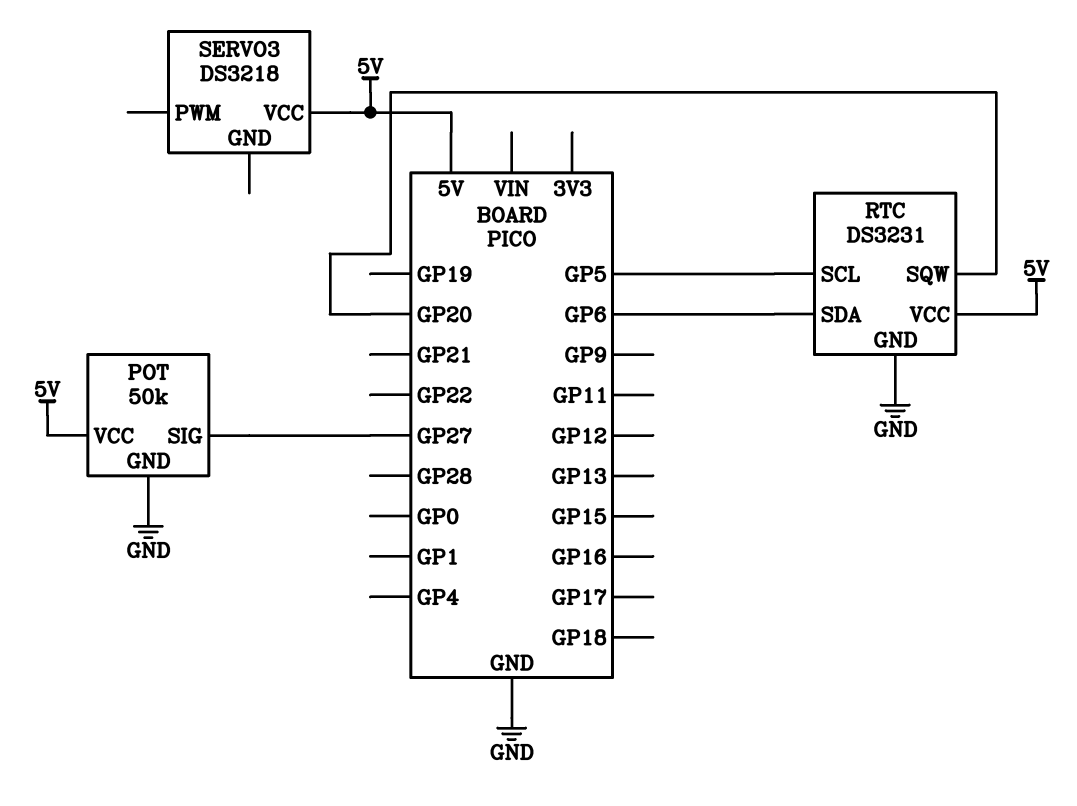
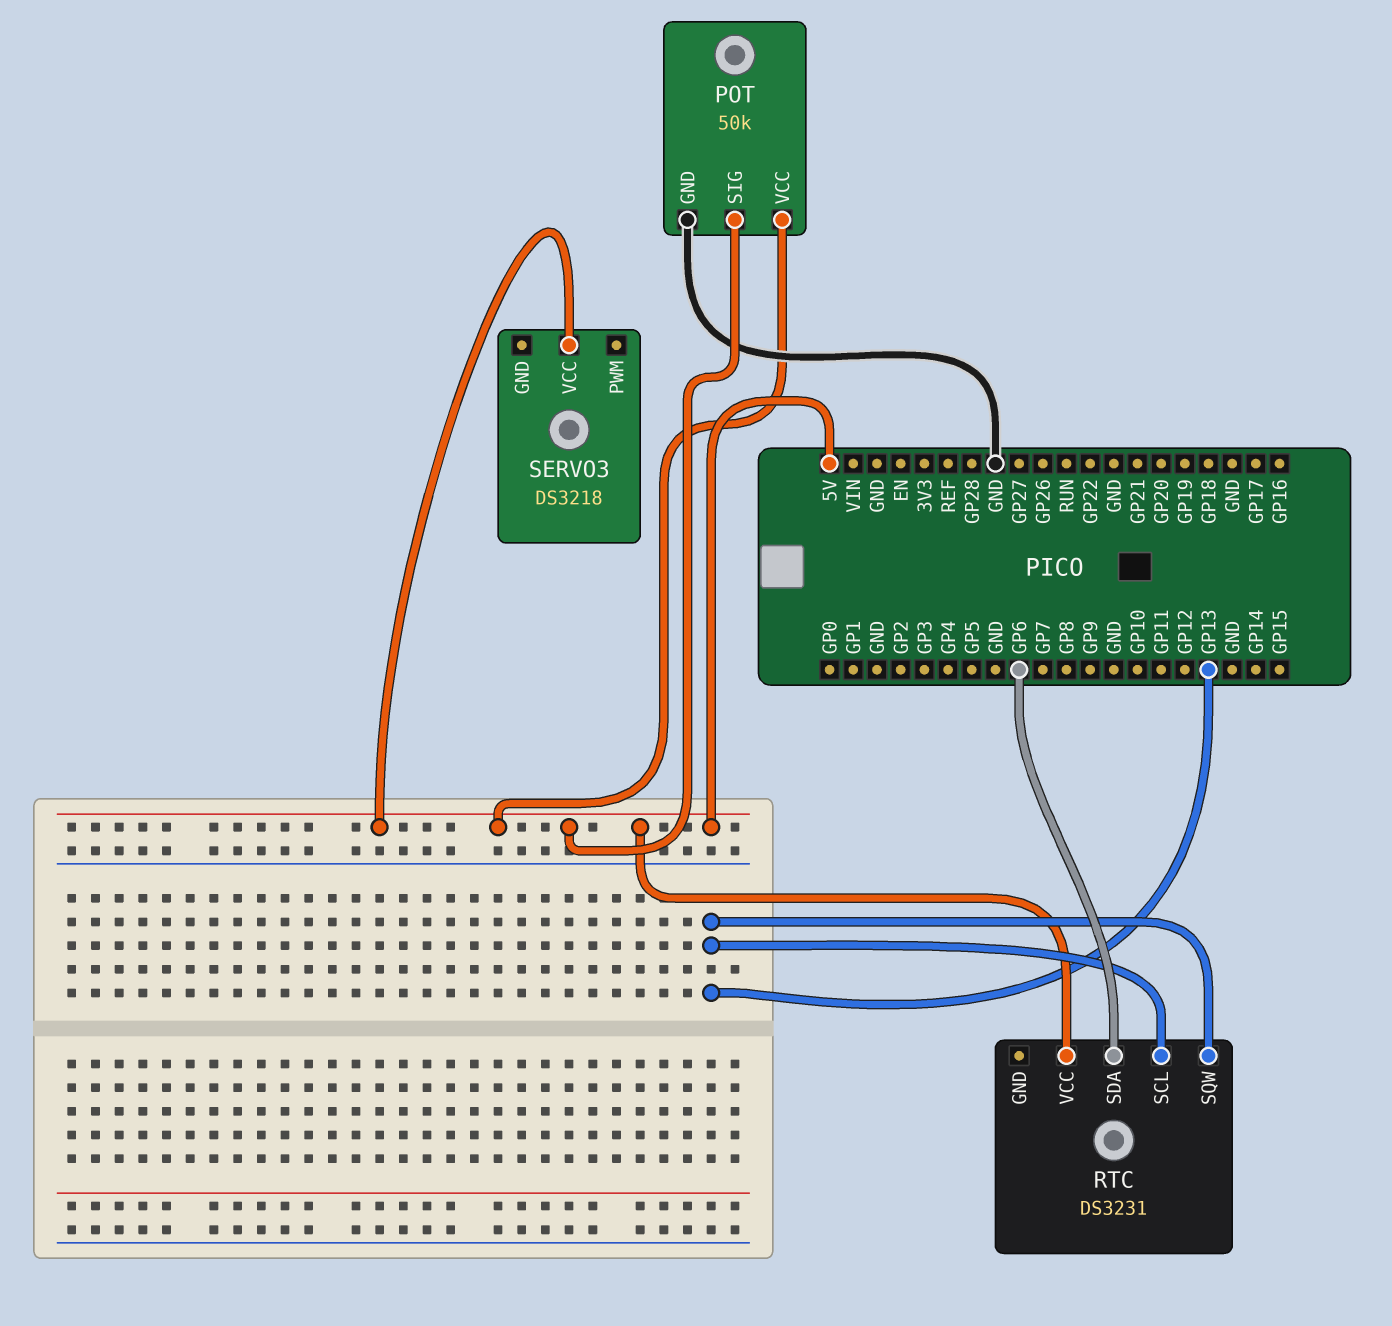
POT pin SIG: GP27 -> 5V
RTC pin GND: GND -> none
RTC pin SCL: GP5 -> GP13
RTC pin SQW: GP20 -> GP13

